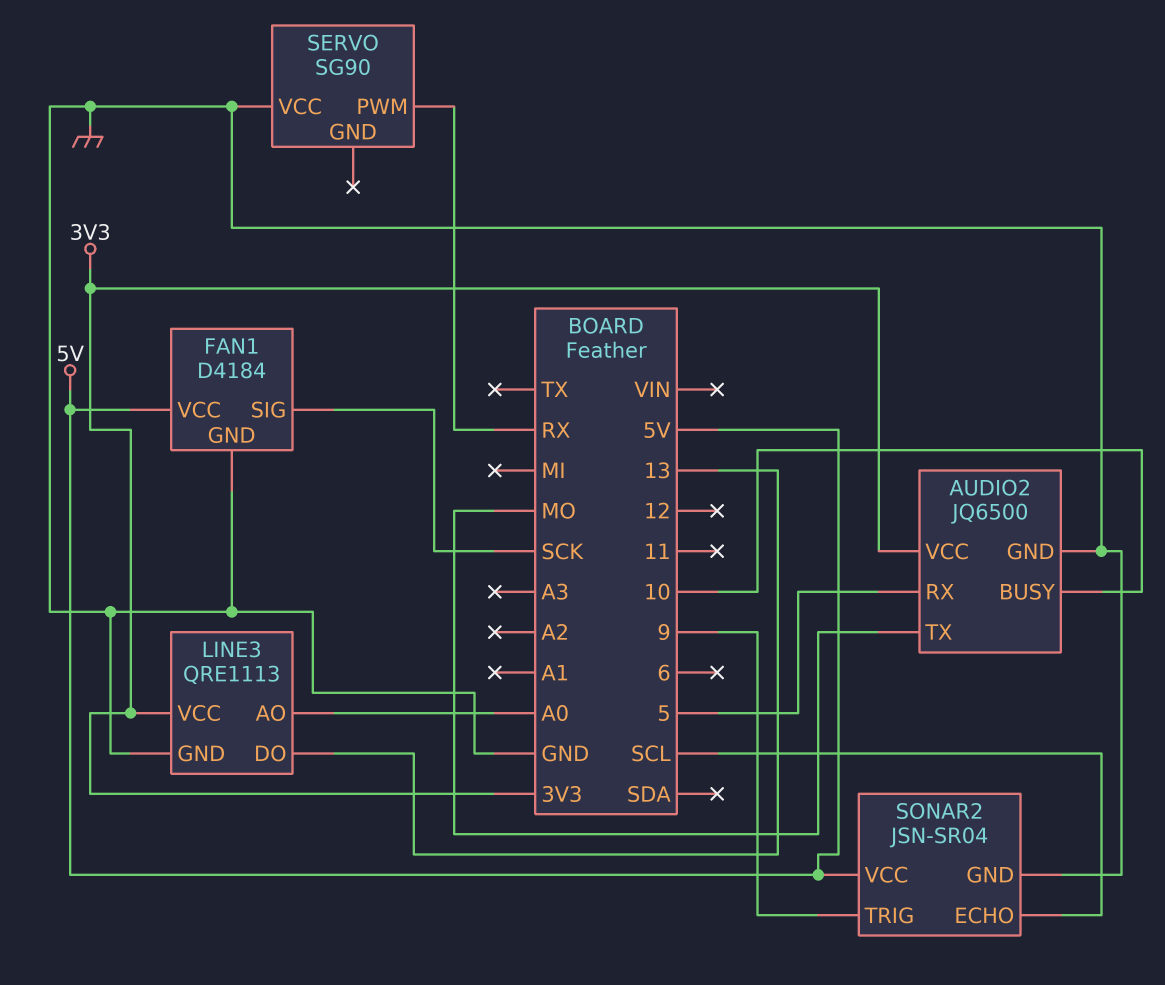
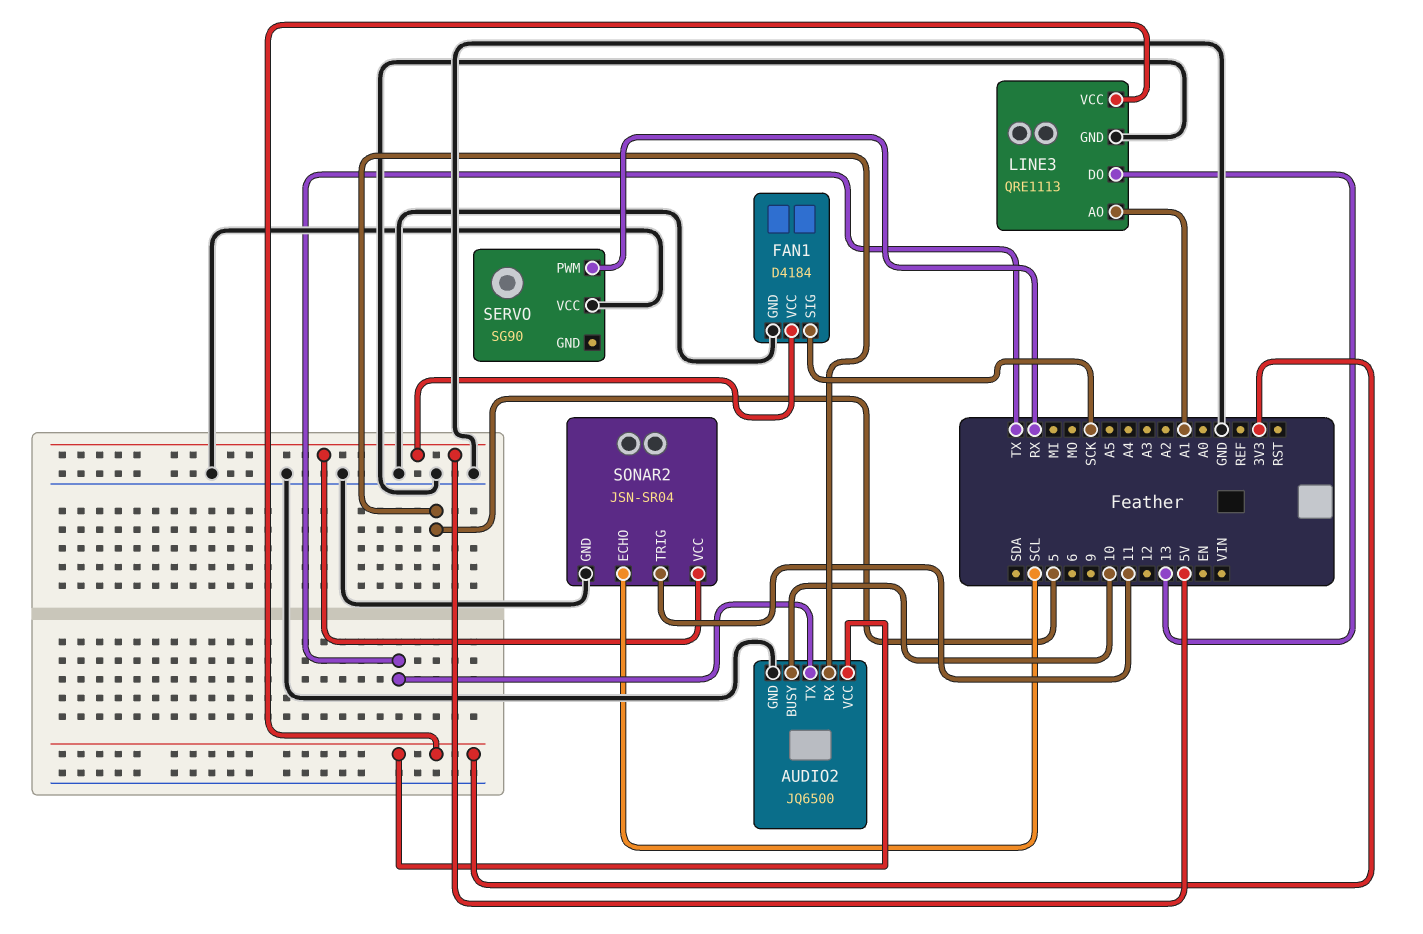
AUDIO2 pin TX: MO -> TX
LINE3 pin AO: A0 -> A1
SONAR2 pin TRIG: 9 -> 11

